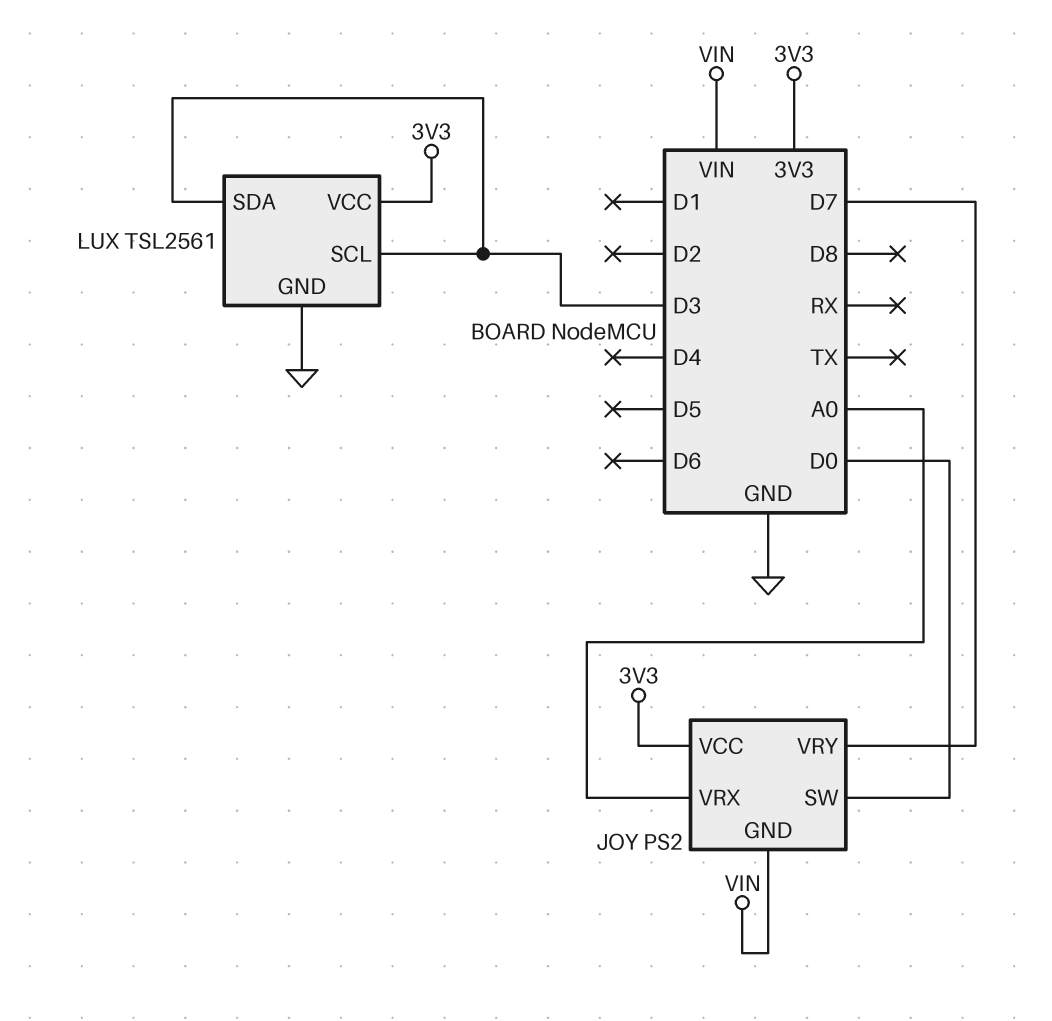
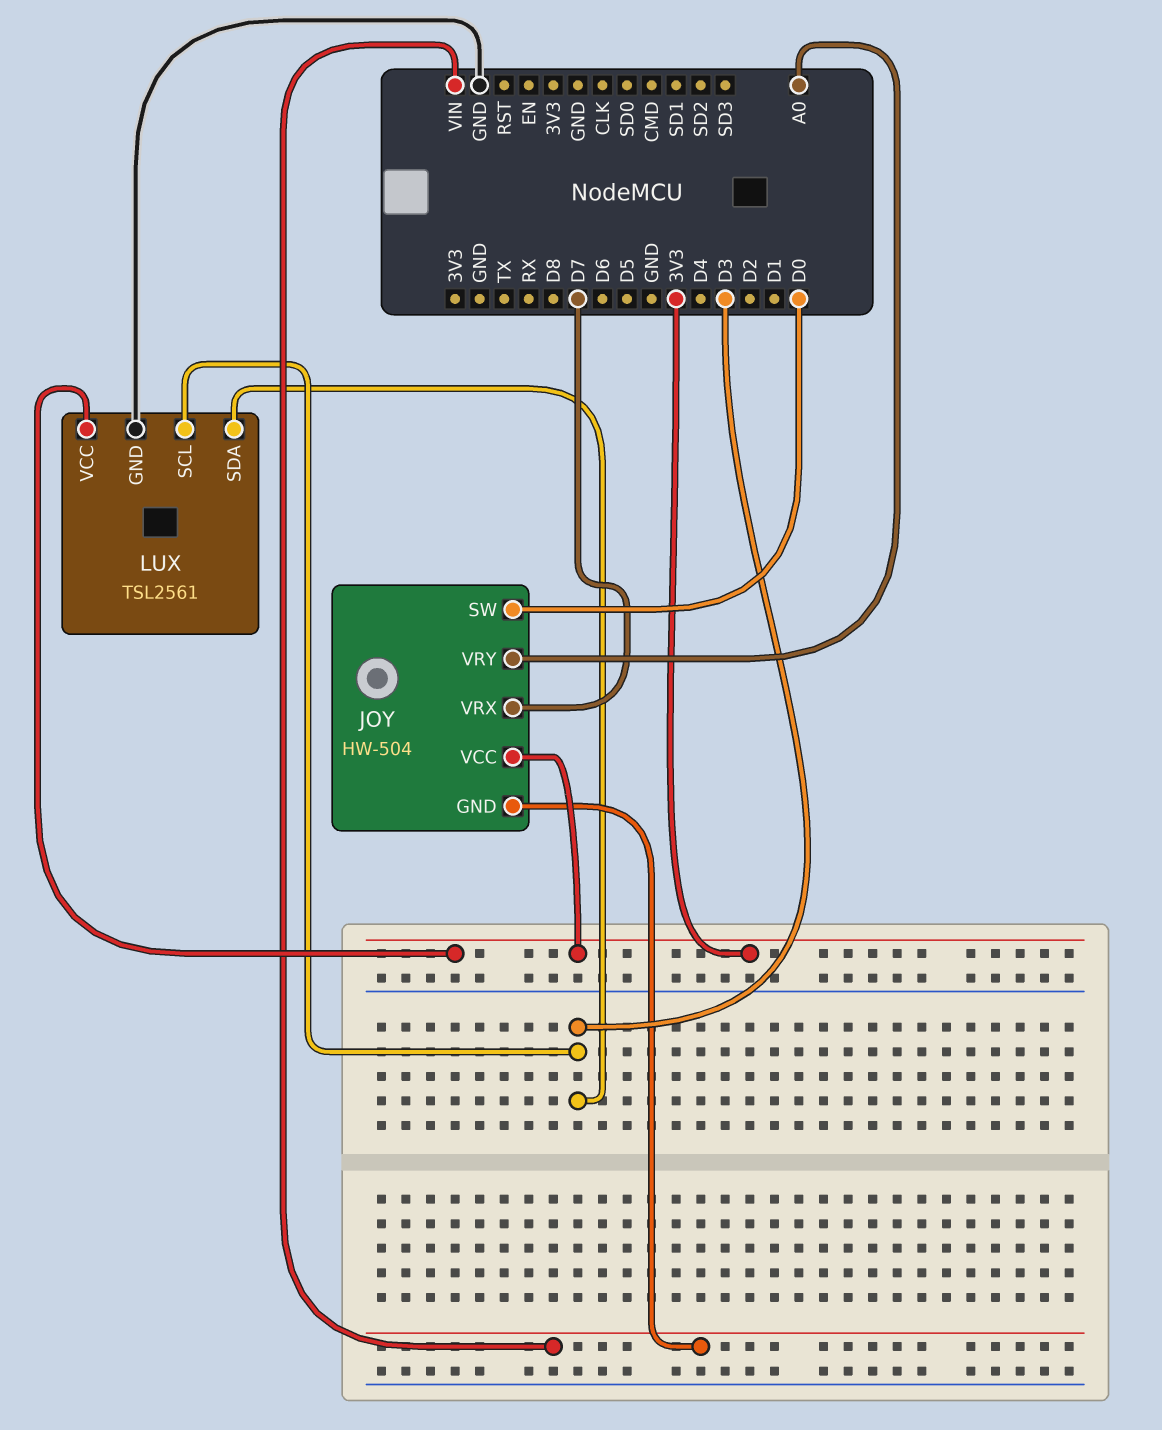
JOY: PS2 -> HW-504
JOY pin VRX: A0 -> D7
JOY pin VRY: D7 -> A0

